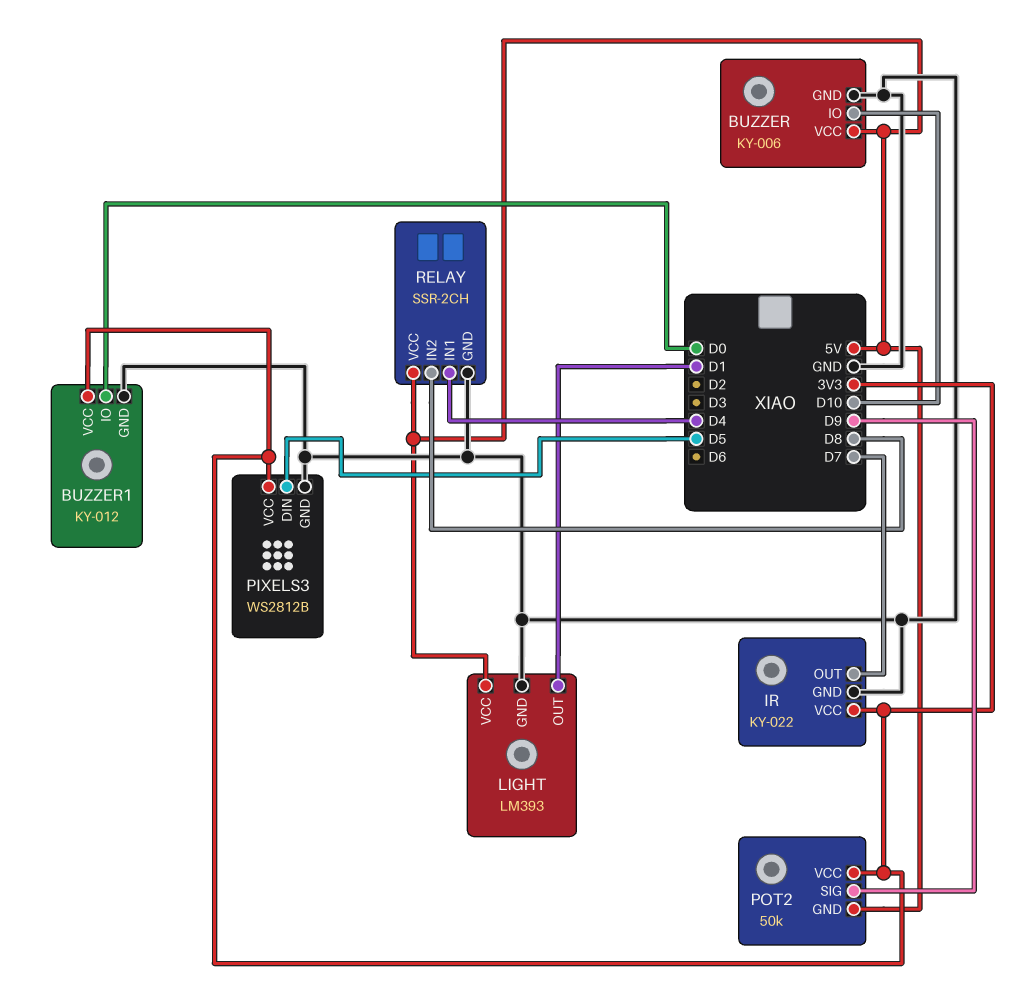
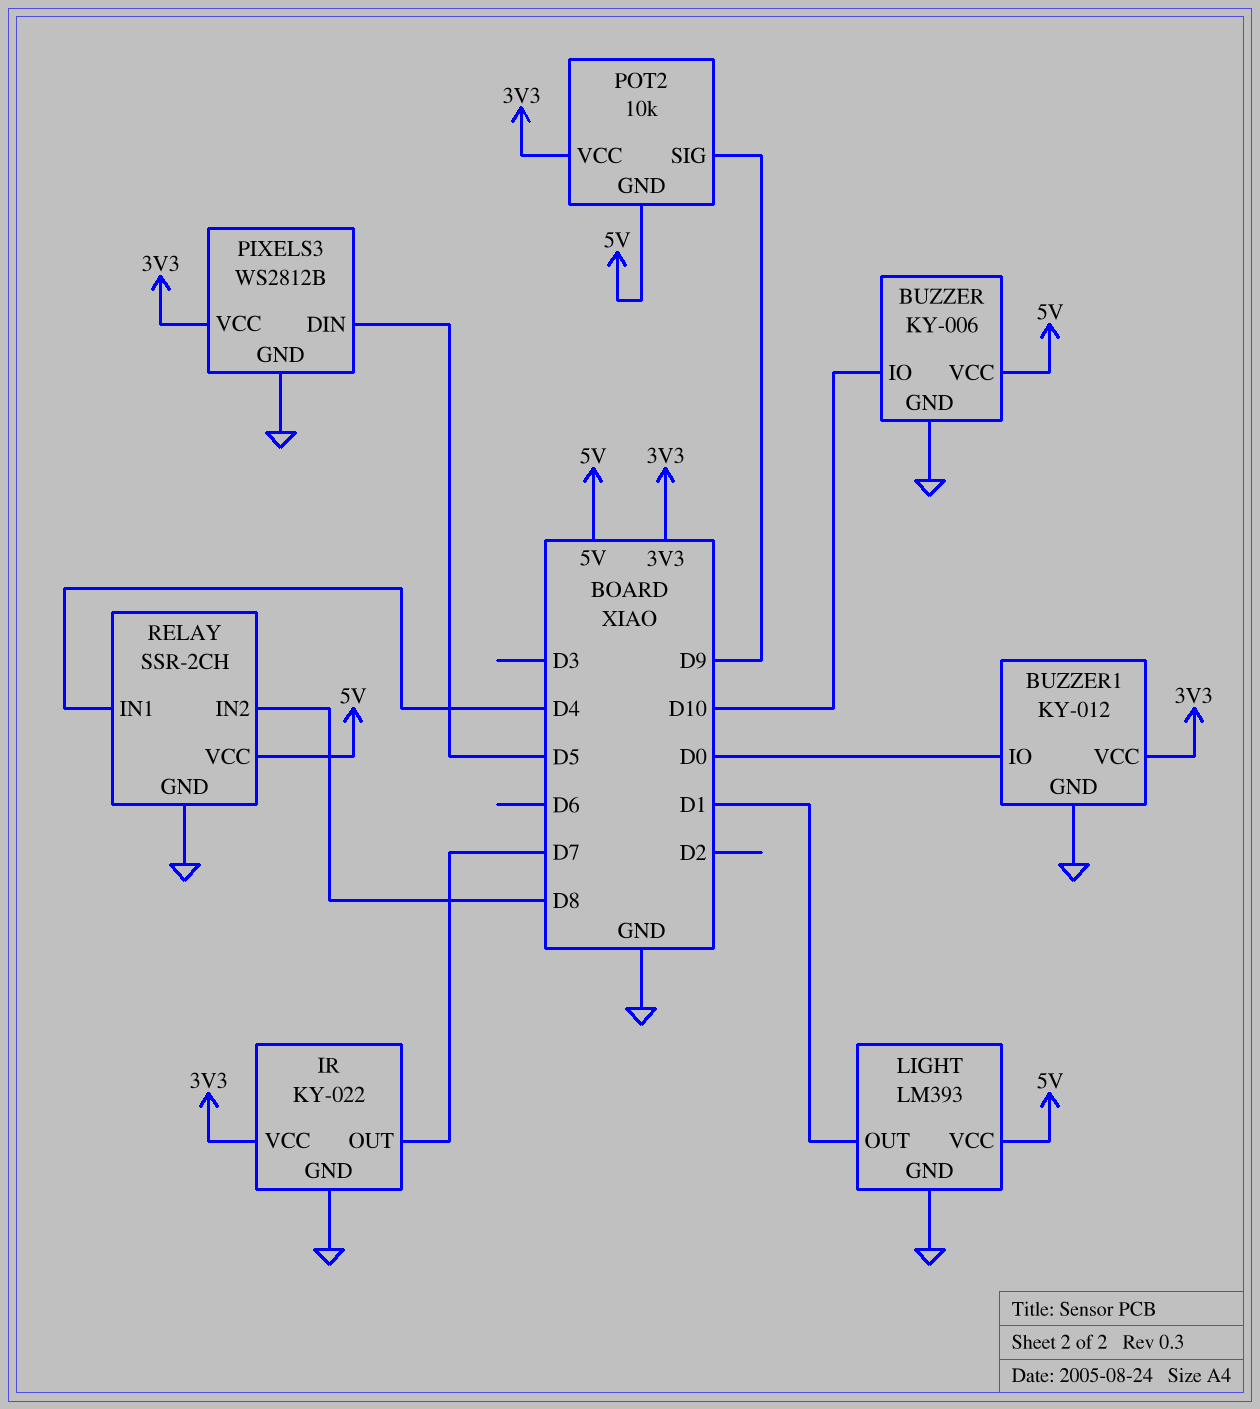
POT2: 50k -> 10k

